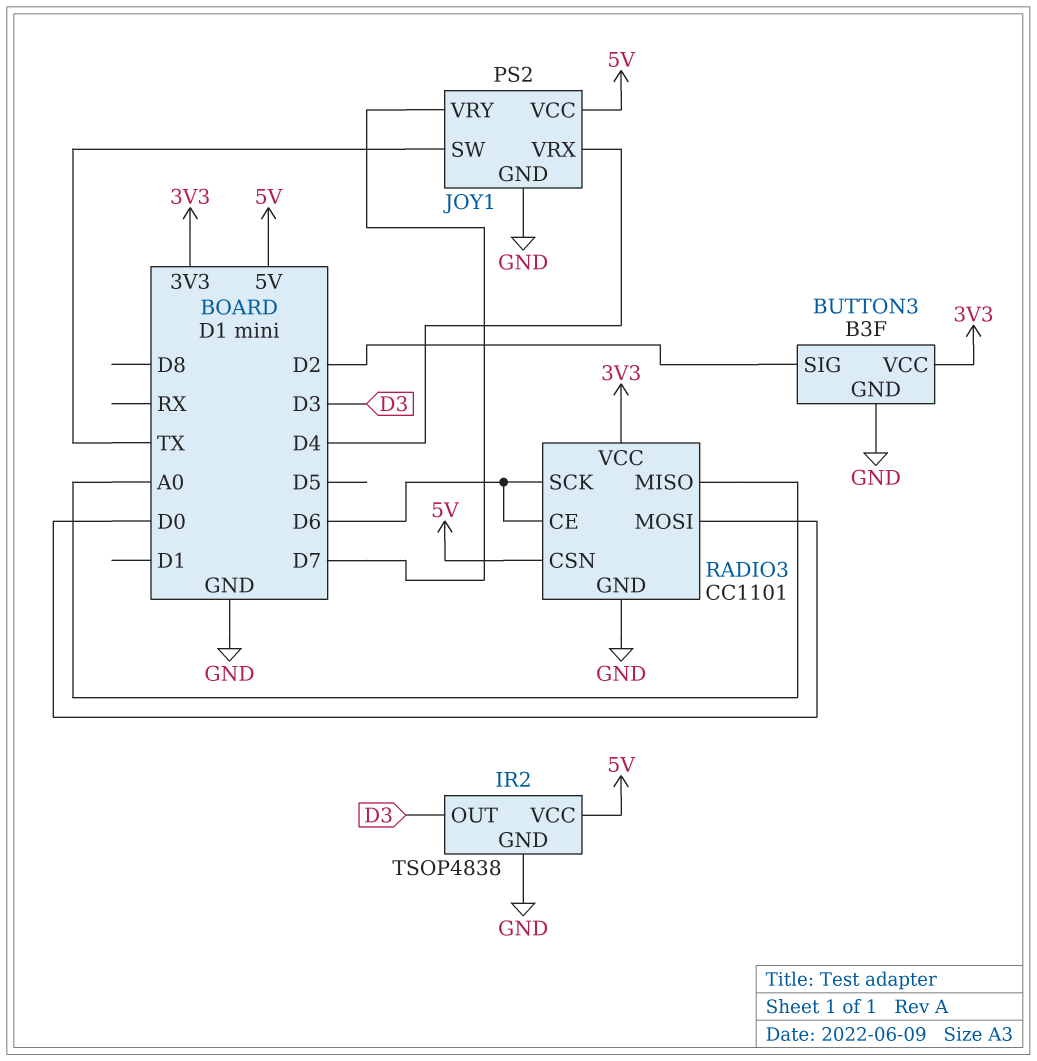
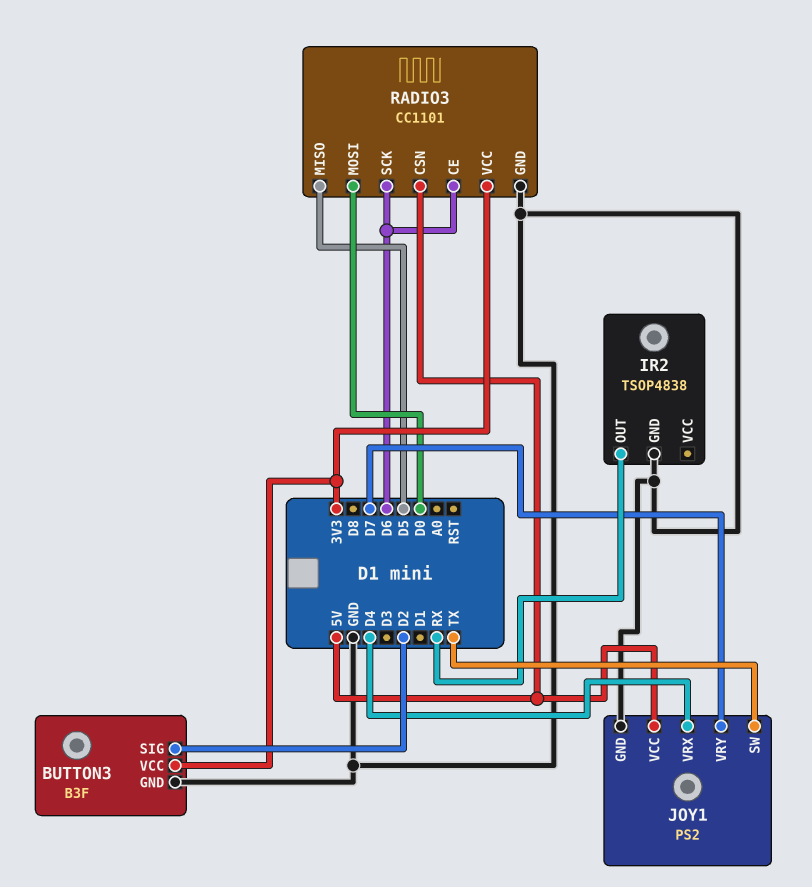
IR2 pin OUT: D3 -> RX
IR2 pin VCC: 5V -> none
RADIO3 pin MISO: A0 -> D5

